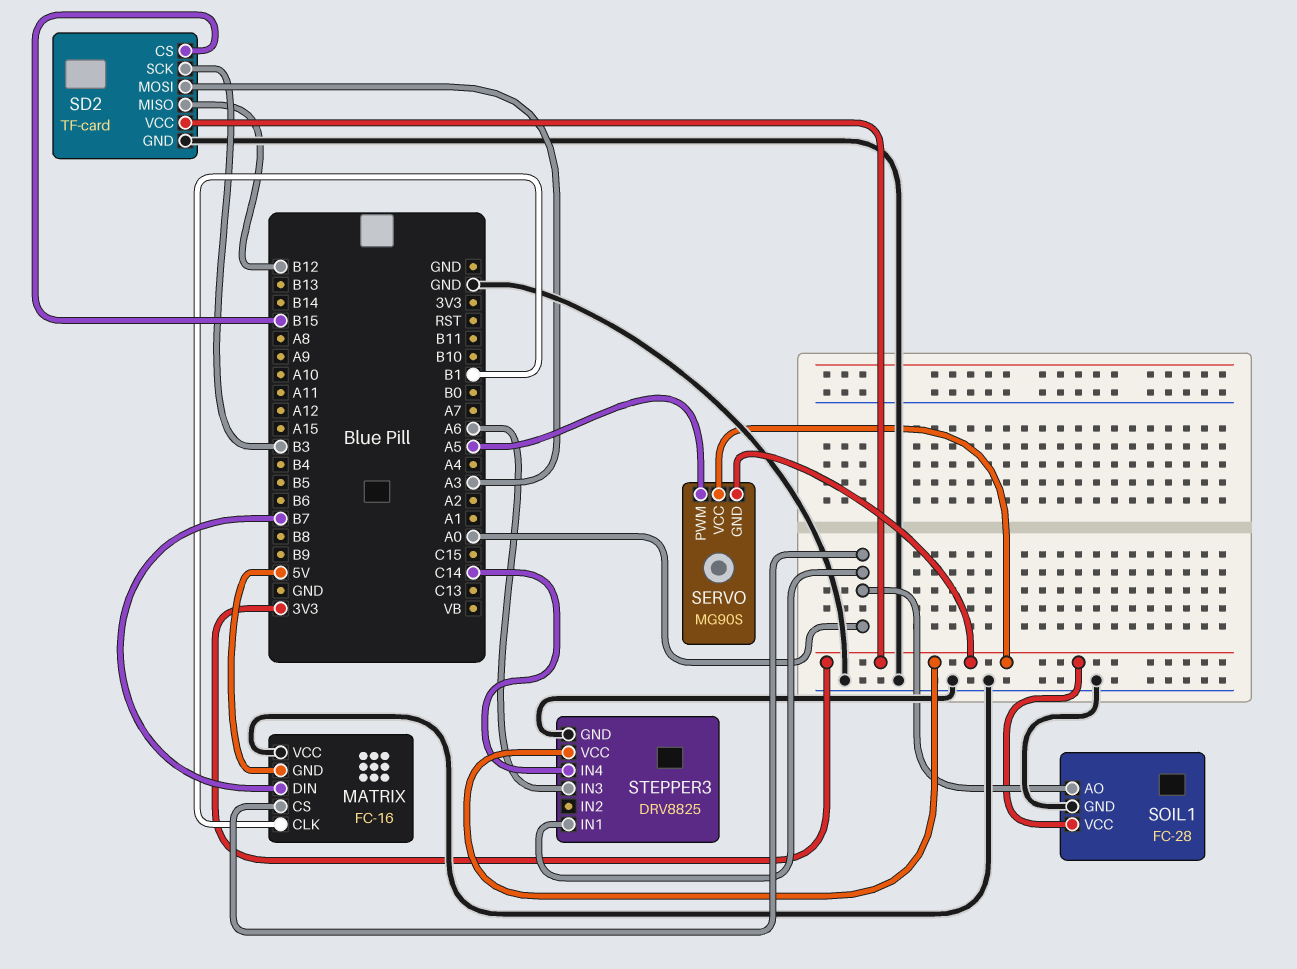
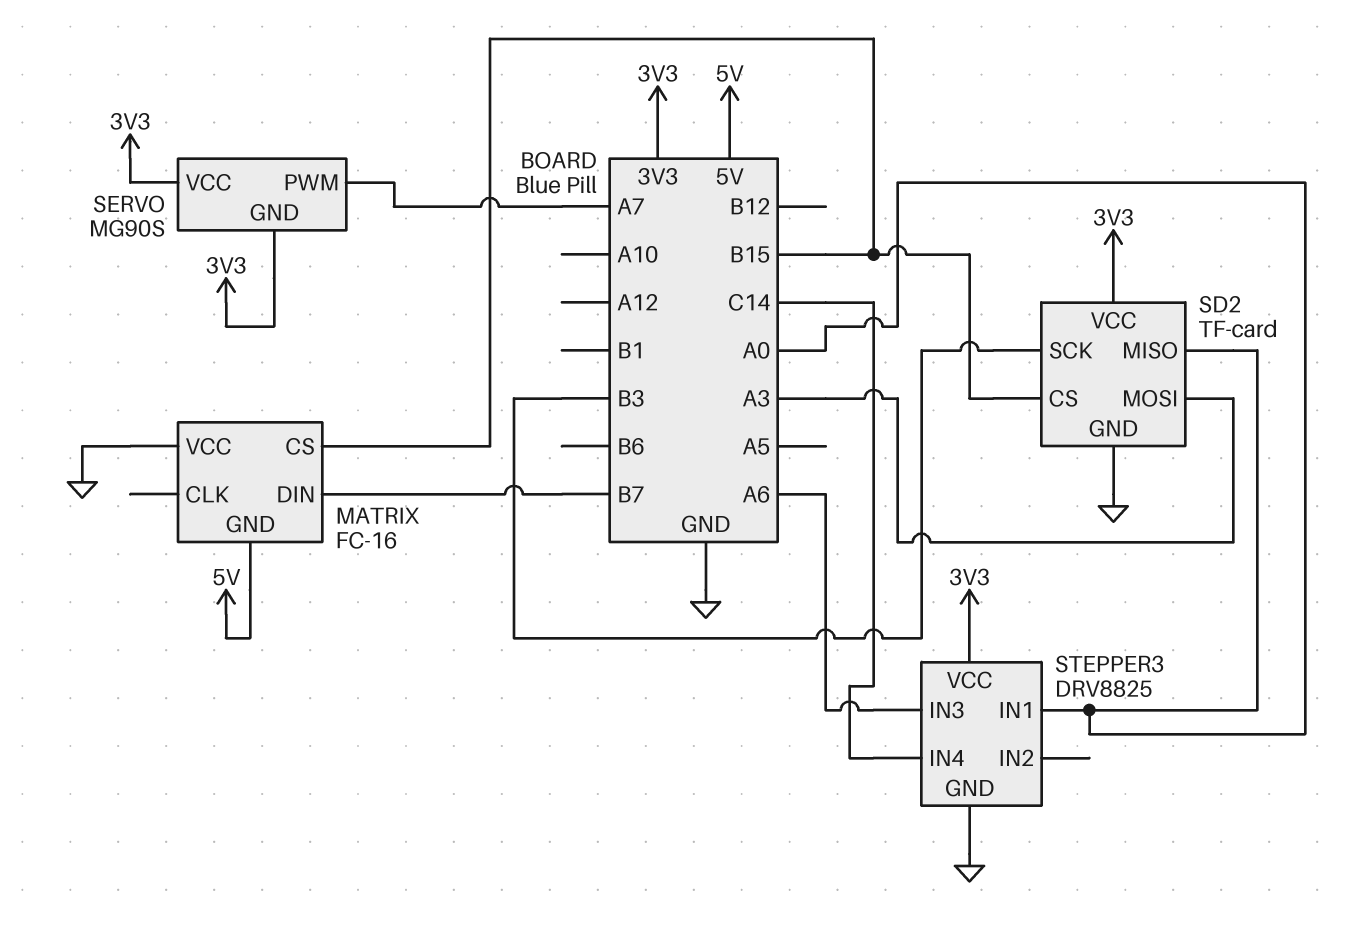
MATRIX pin CLK: B1 -> none
MATRIX pin CS: A0 -> B15
SD2 pin MISO: B12 -> A0
SERVO pin PWM: A5 -> A7
SOIL1: FC-28 -> none
SOIL1 pin AO: A0 -> none
SOIL1 pin GND: GND -> none
SOIL1 pin VCC: 3V3 -> none

